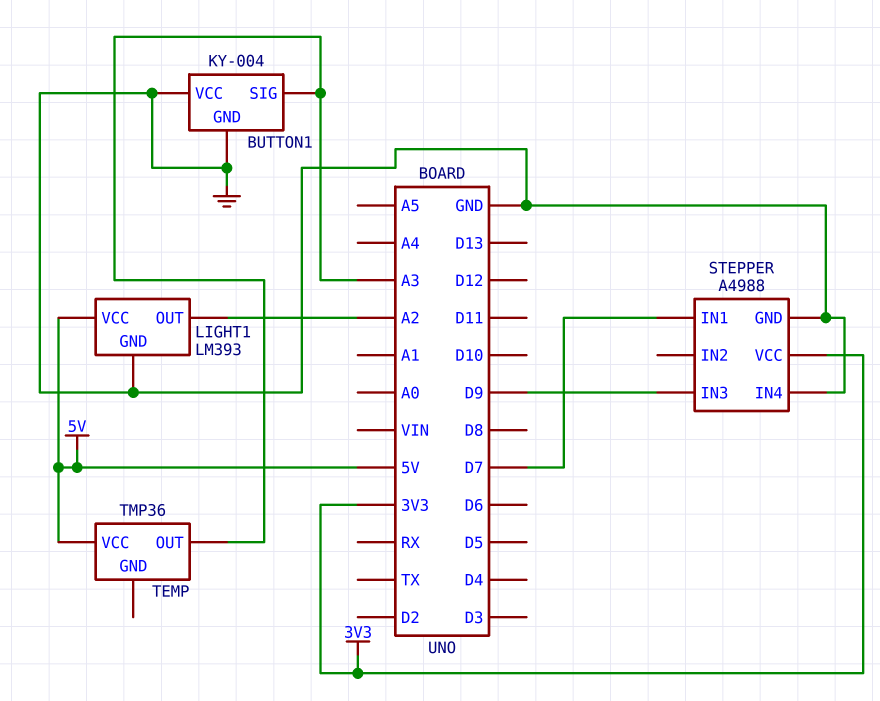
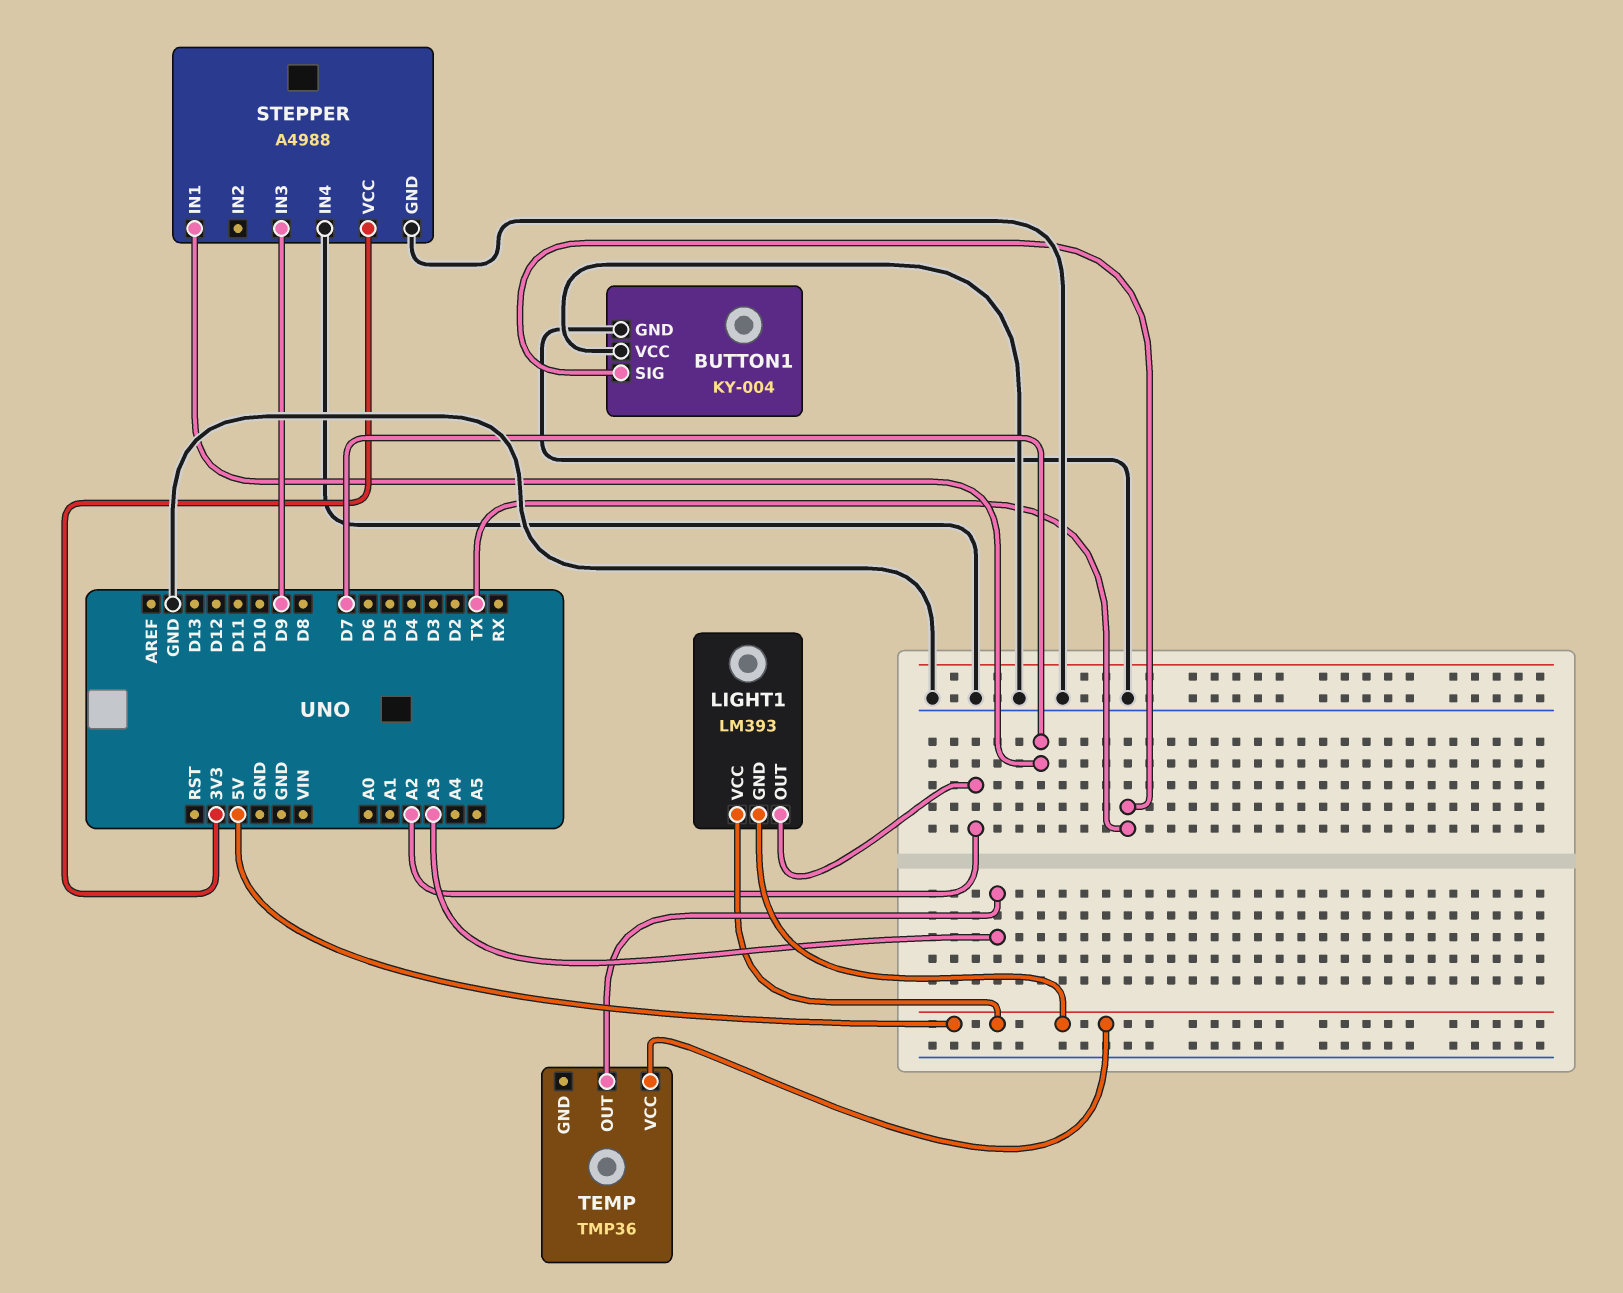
BUTTON1 pin SIG: A3 -> TX
LIGHT1 pin GND: GND -> 5V

